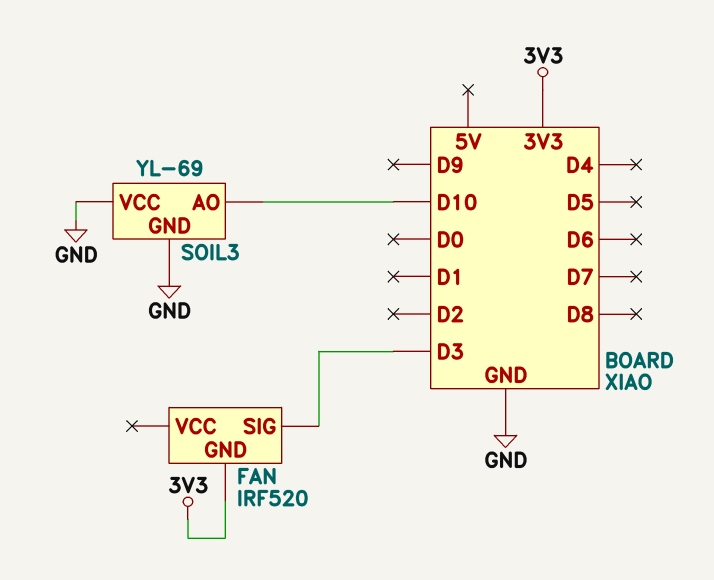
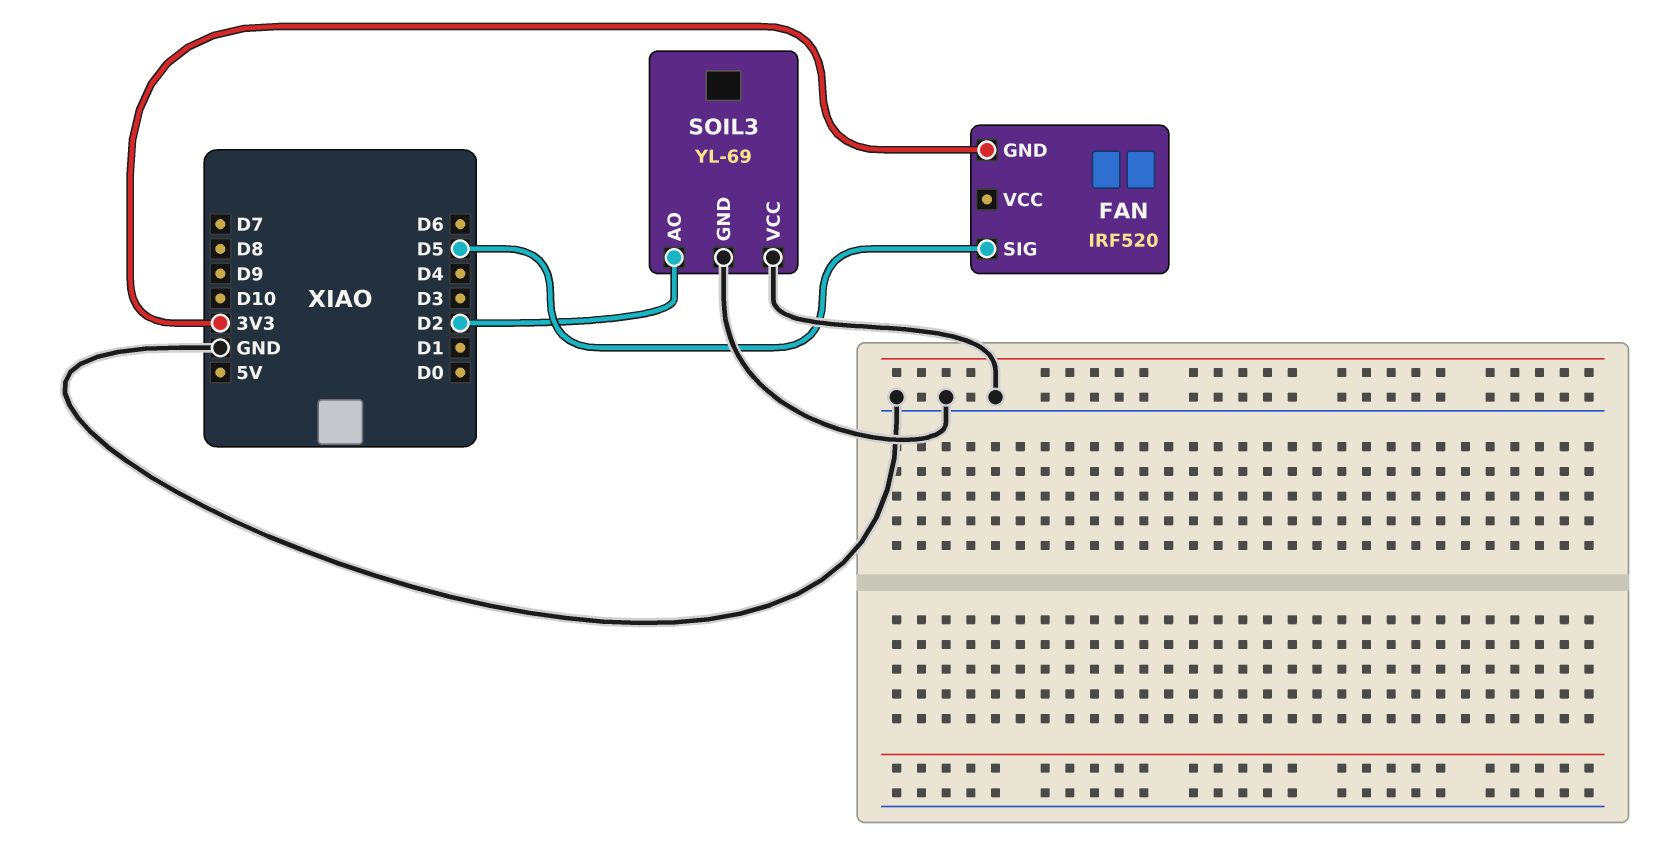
FAN pin SIG: D3 -> D5
SOIL3 pin AO: D10 -> D2

